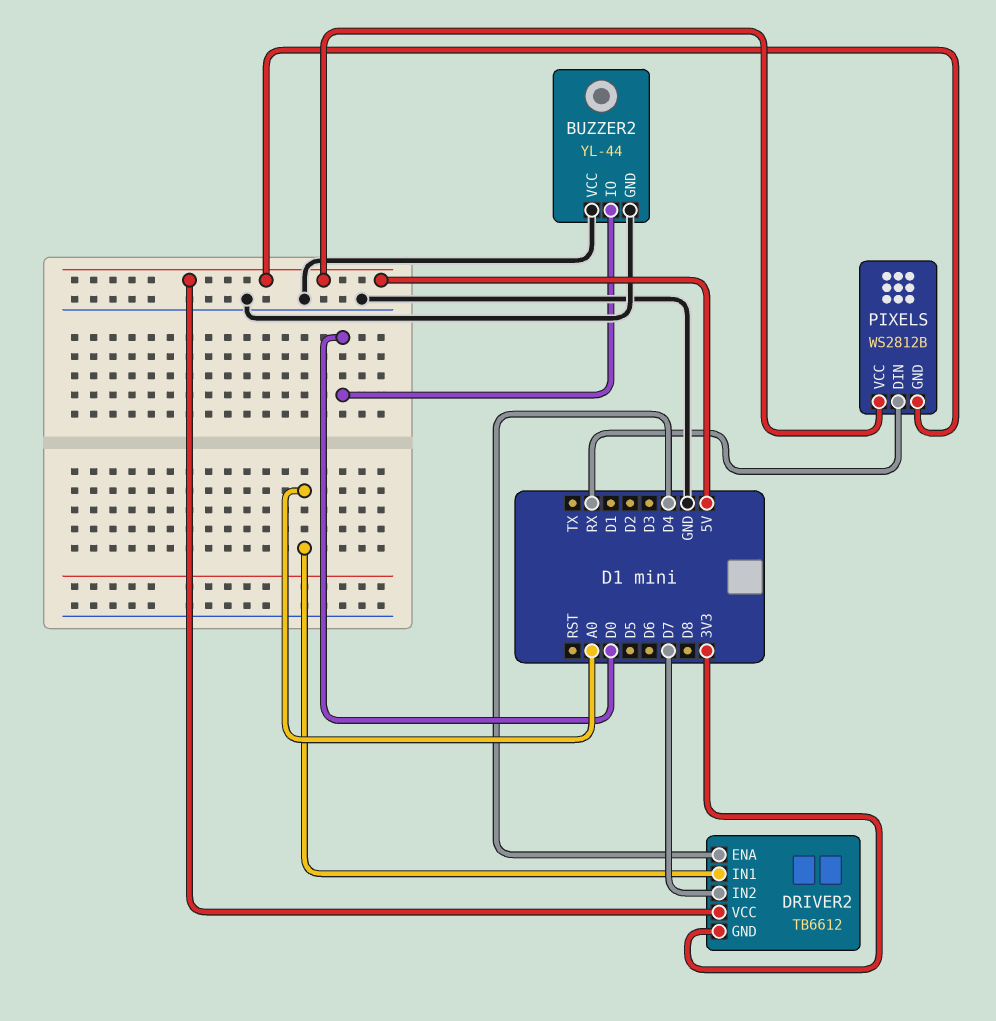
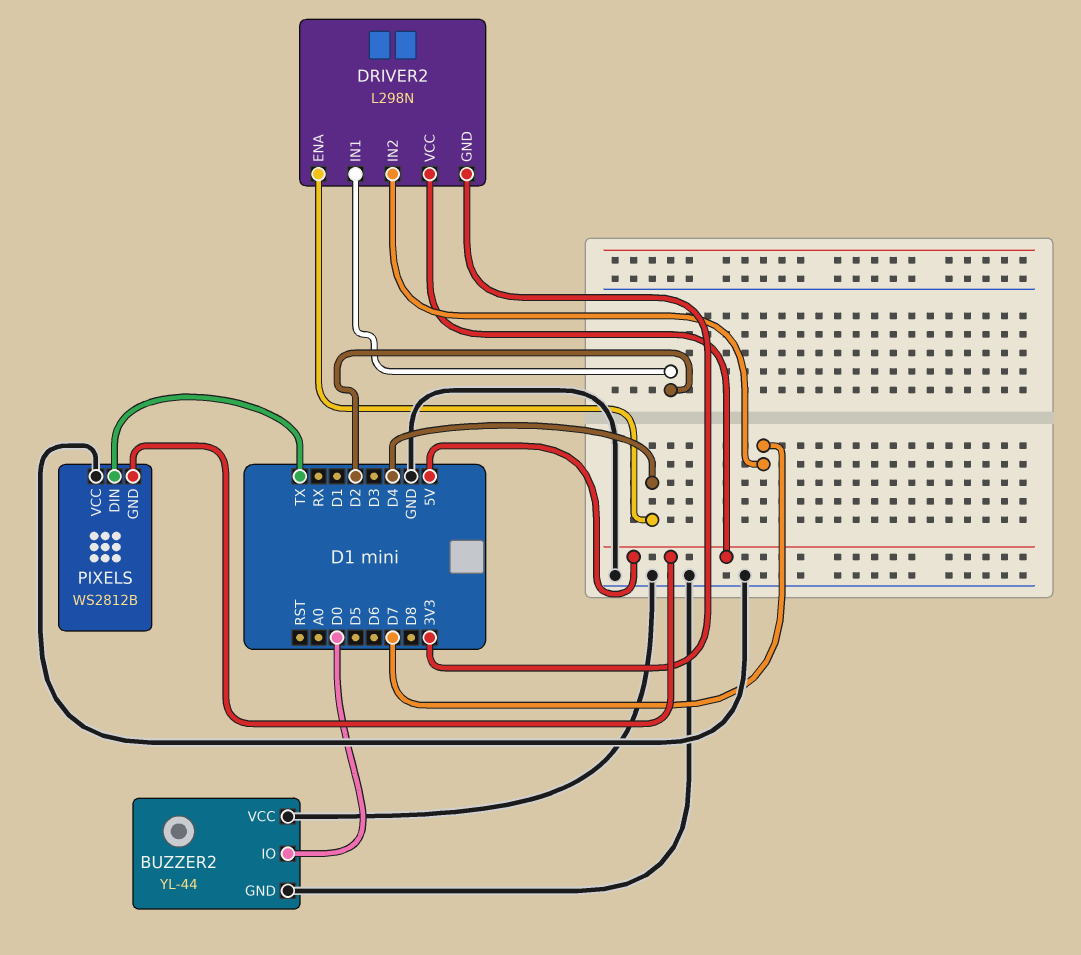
DRIVER2: TB6612 -> L298N
DRIVER2 pin IN1: A0 -> D2
PIXELS pin DIN: RX -> TX
PIXELS pin VCC: 5V -> GND

